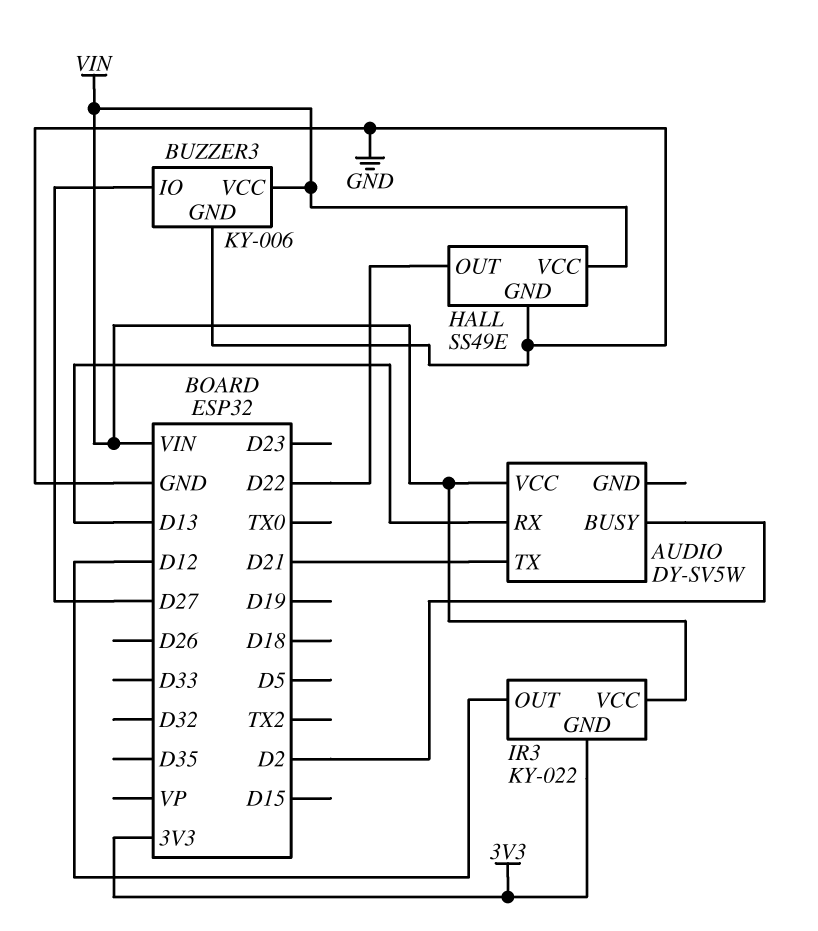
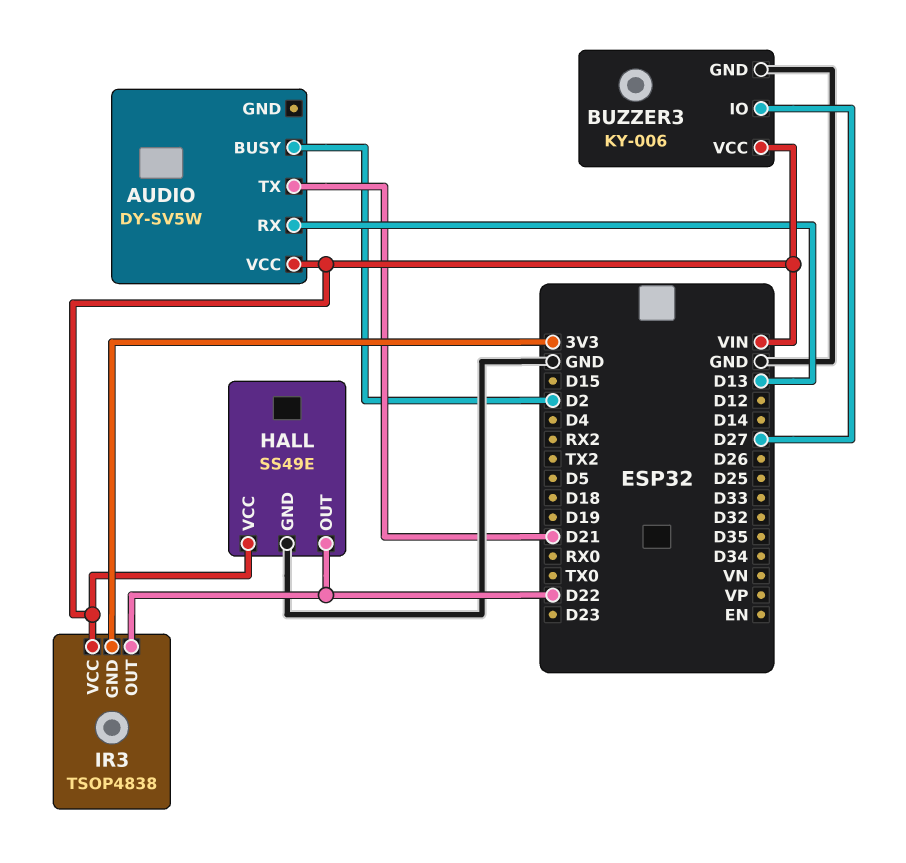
IR3: KY-022 -> TSOP4838
IR3 pin OUT: D12 -> D22

